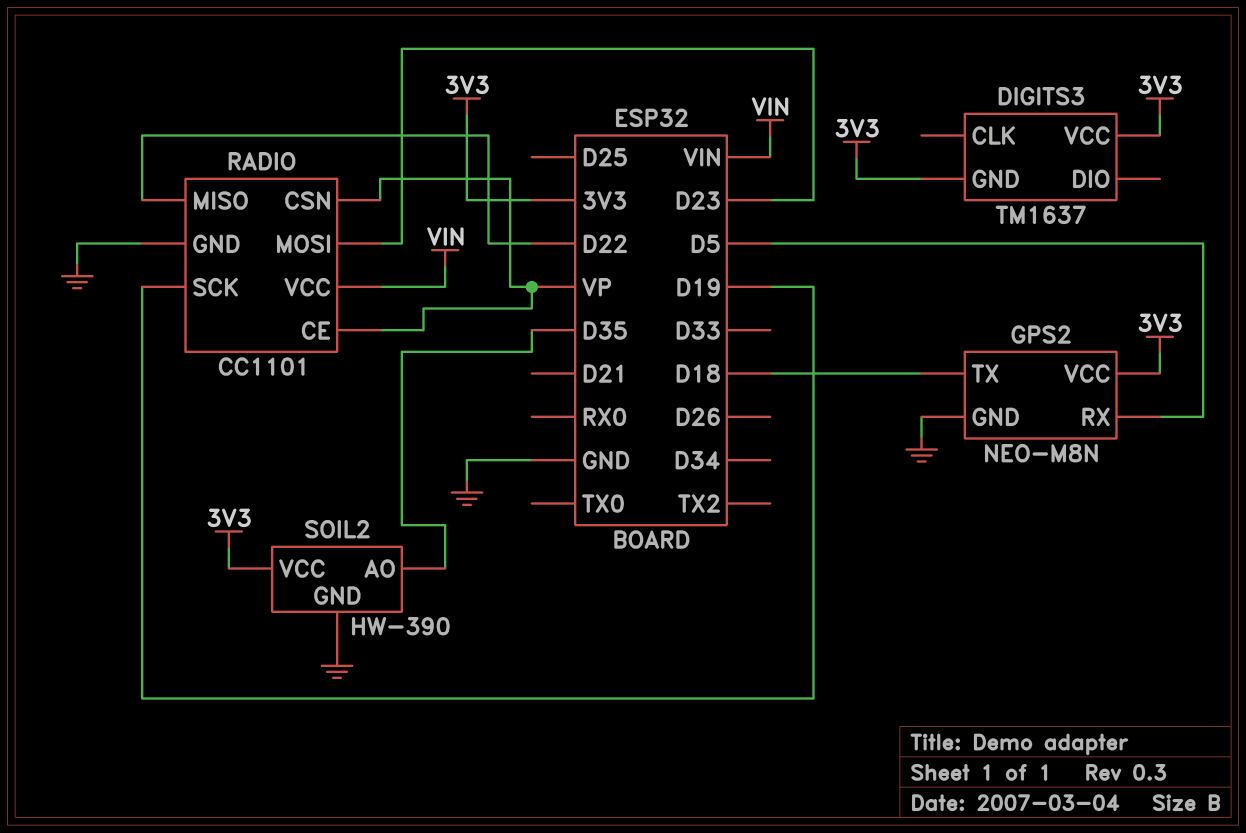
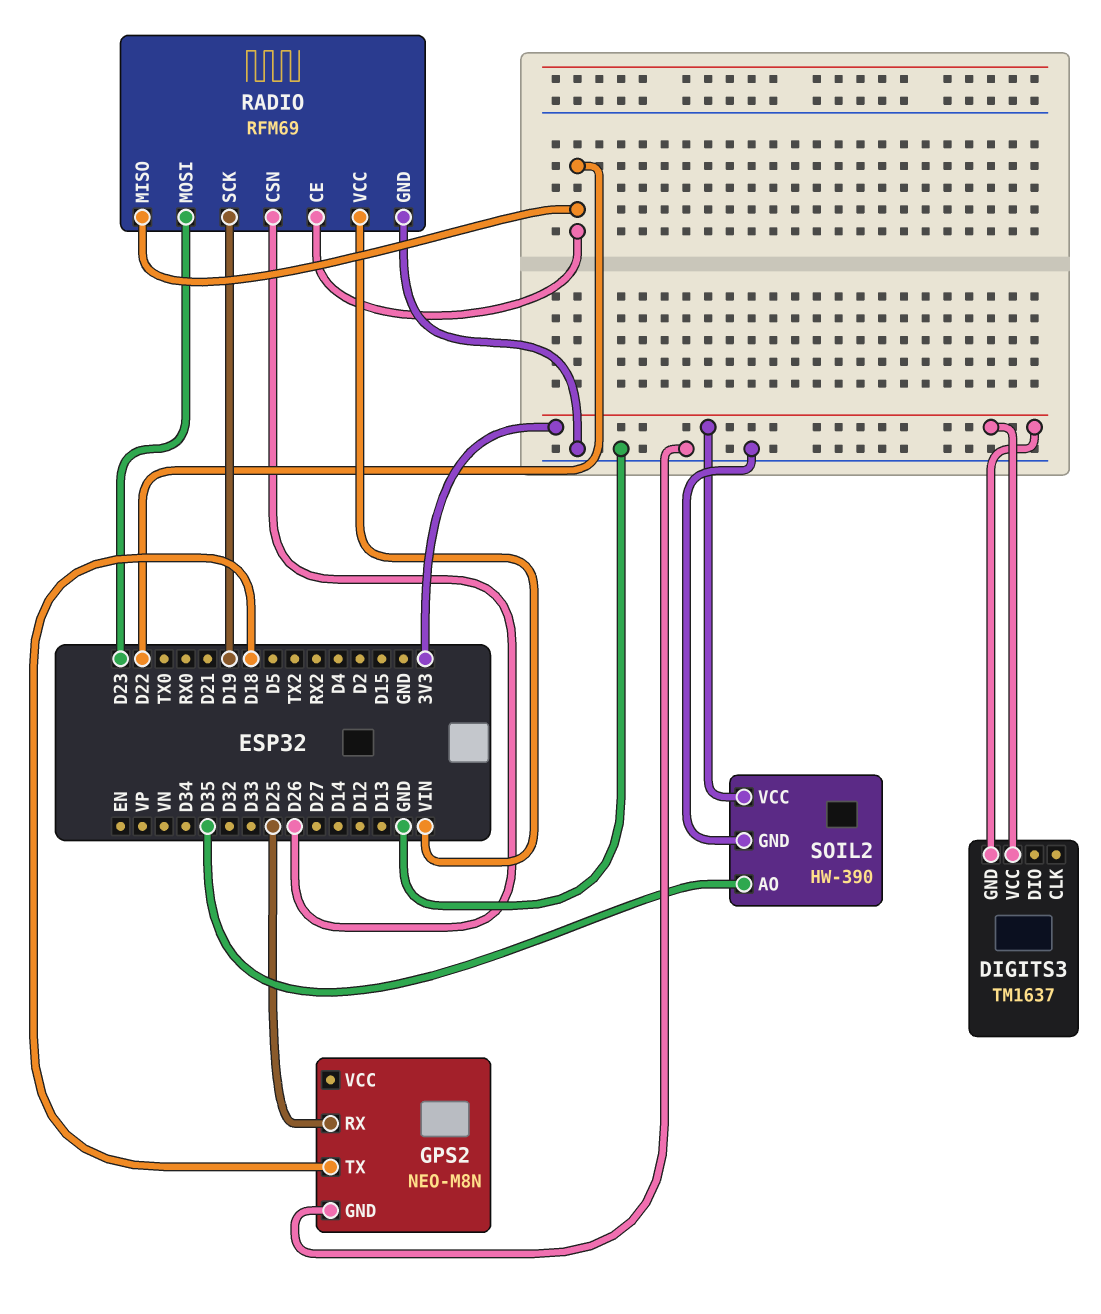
GPS2 pin RX: D5 -> D25
GPS2 pin VCC: 3V3 -> none
RADIO: CC1101 -> RFM69
RADIO pin CE: VP -> D22
RADIO pin CSN: VP -> D26

